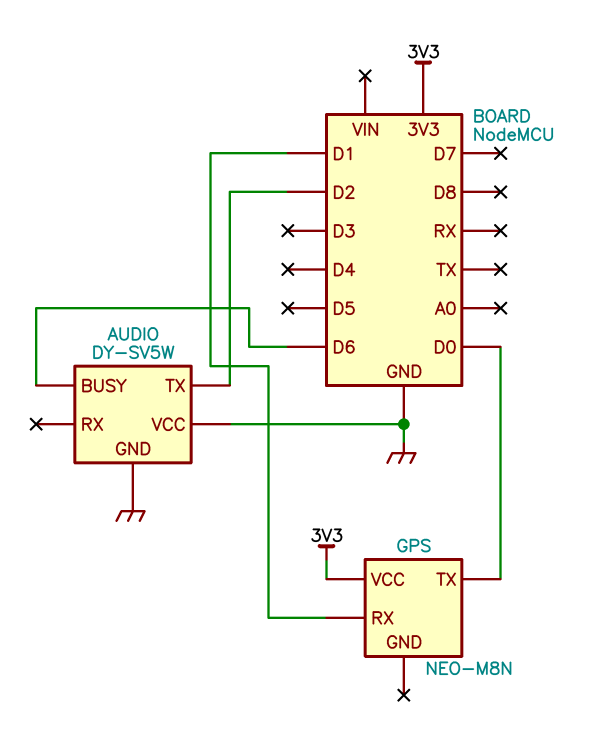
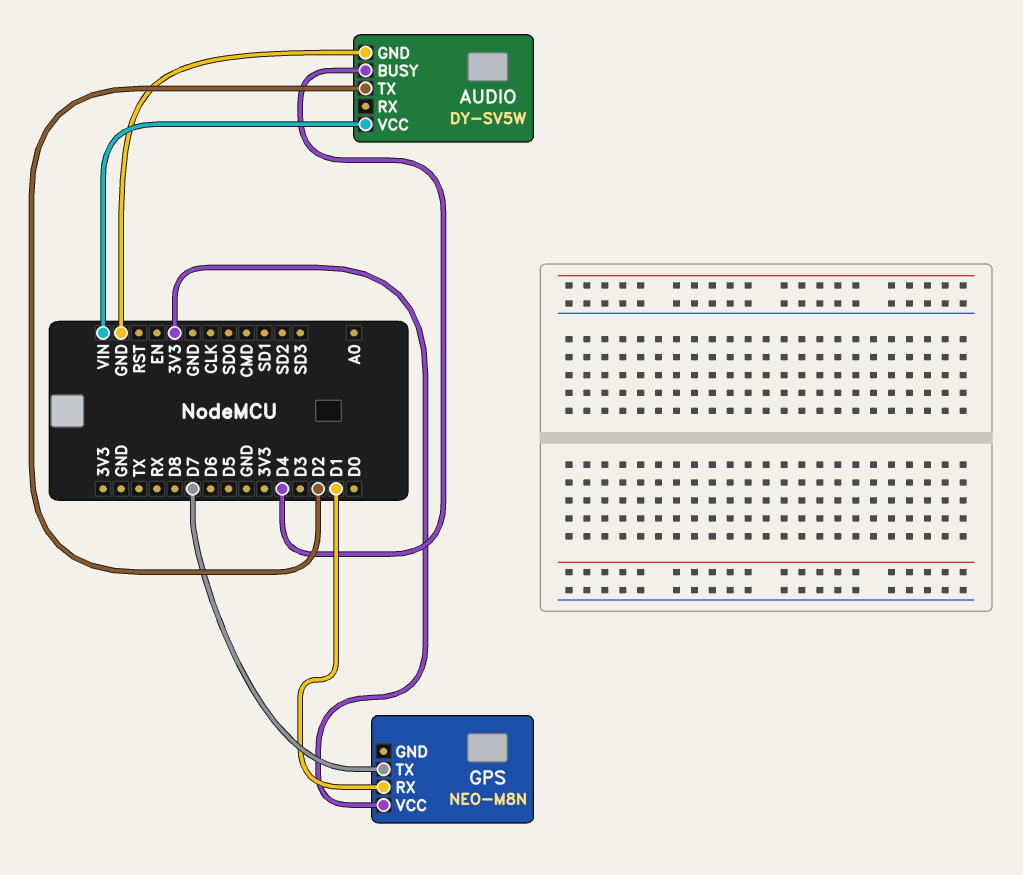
AUDIO pin BUSY: D6 -> D4
AUDIO pin VCC: GND -> VIN
GPS pin TX: D0 -> D7

